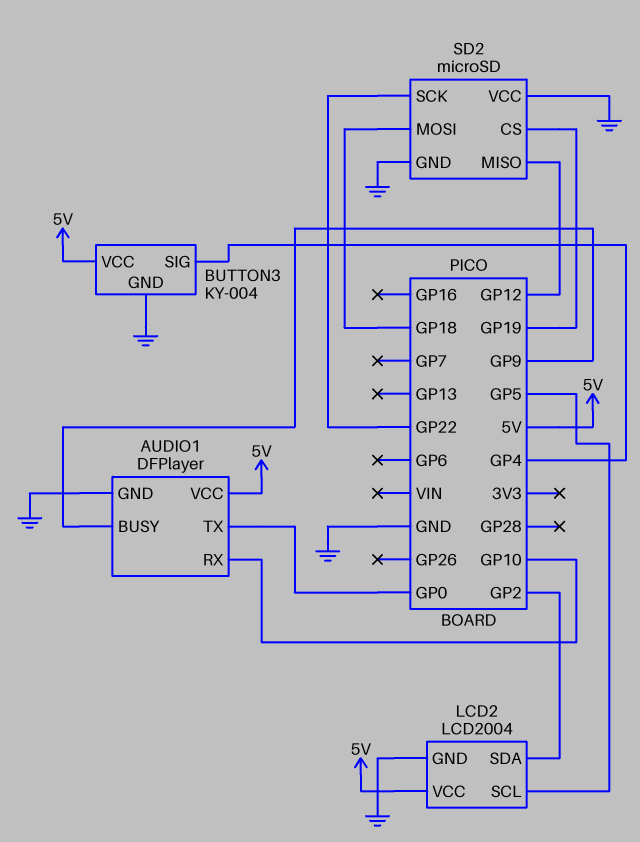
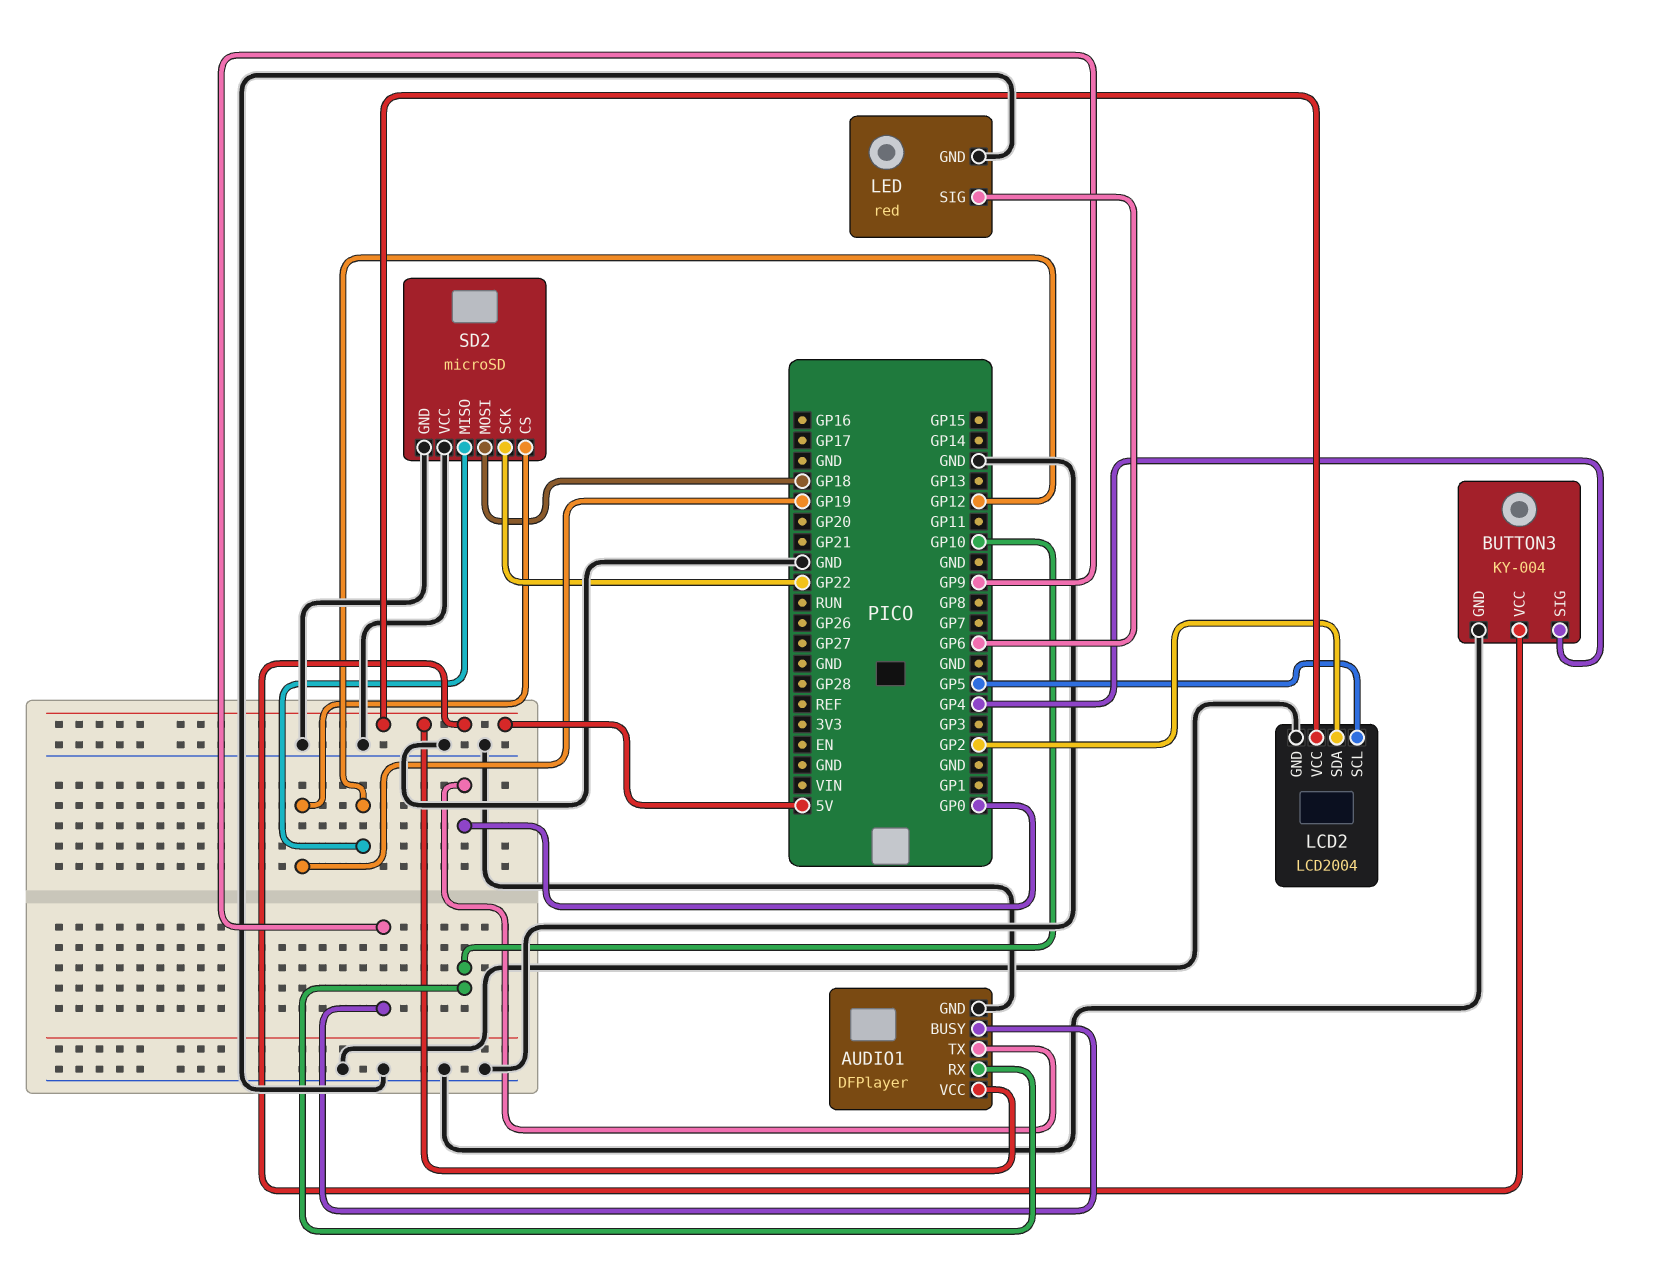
LED: none -> red
LED pin GND: none -> GND
LED pin SIG: none -> GP6

